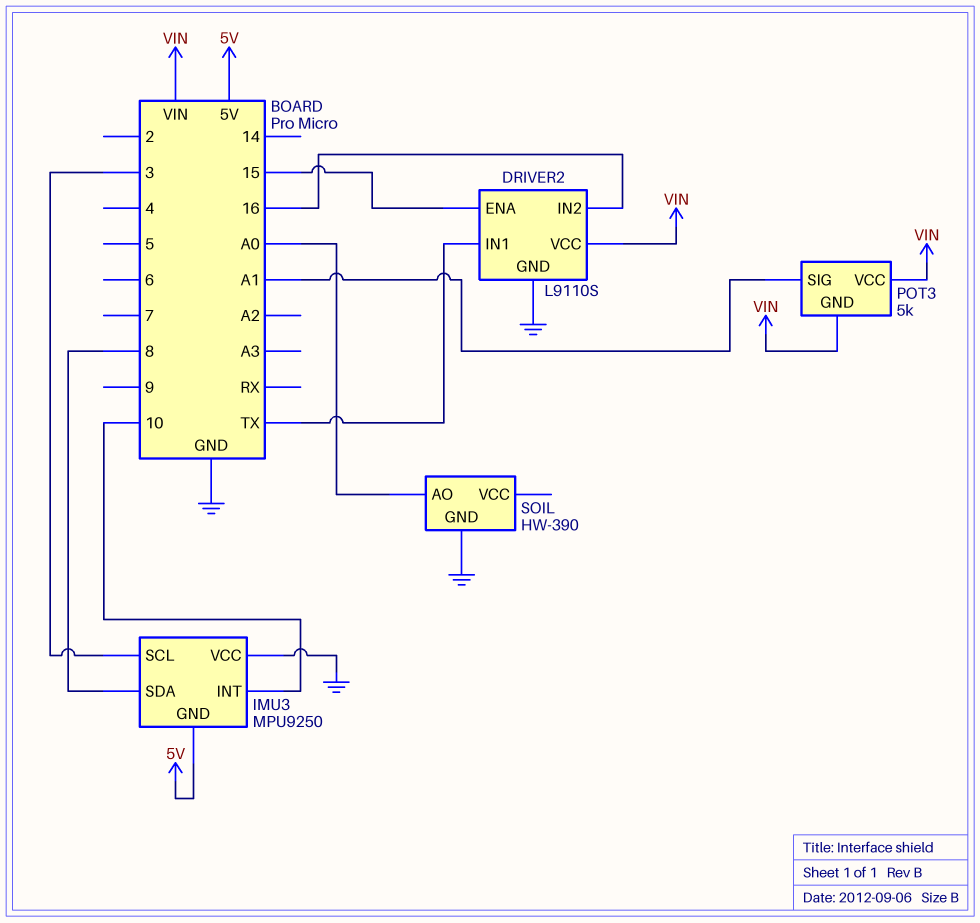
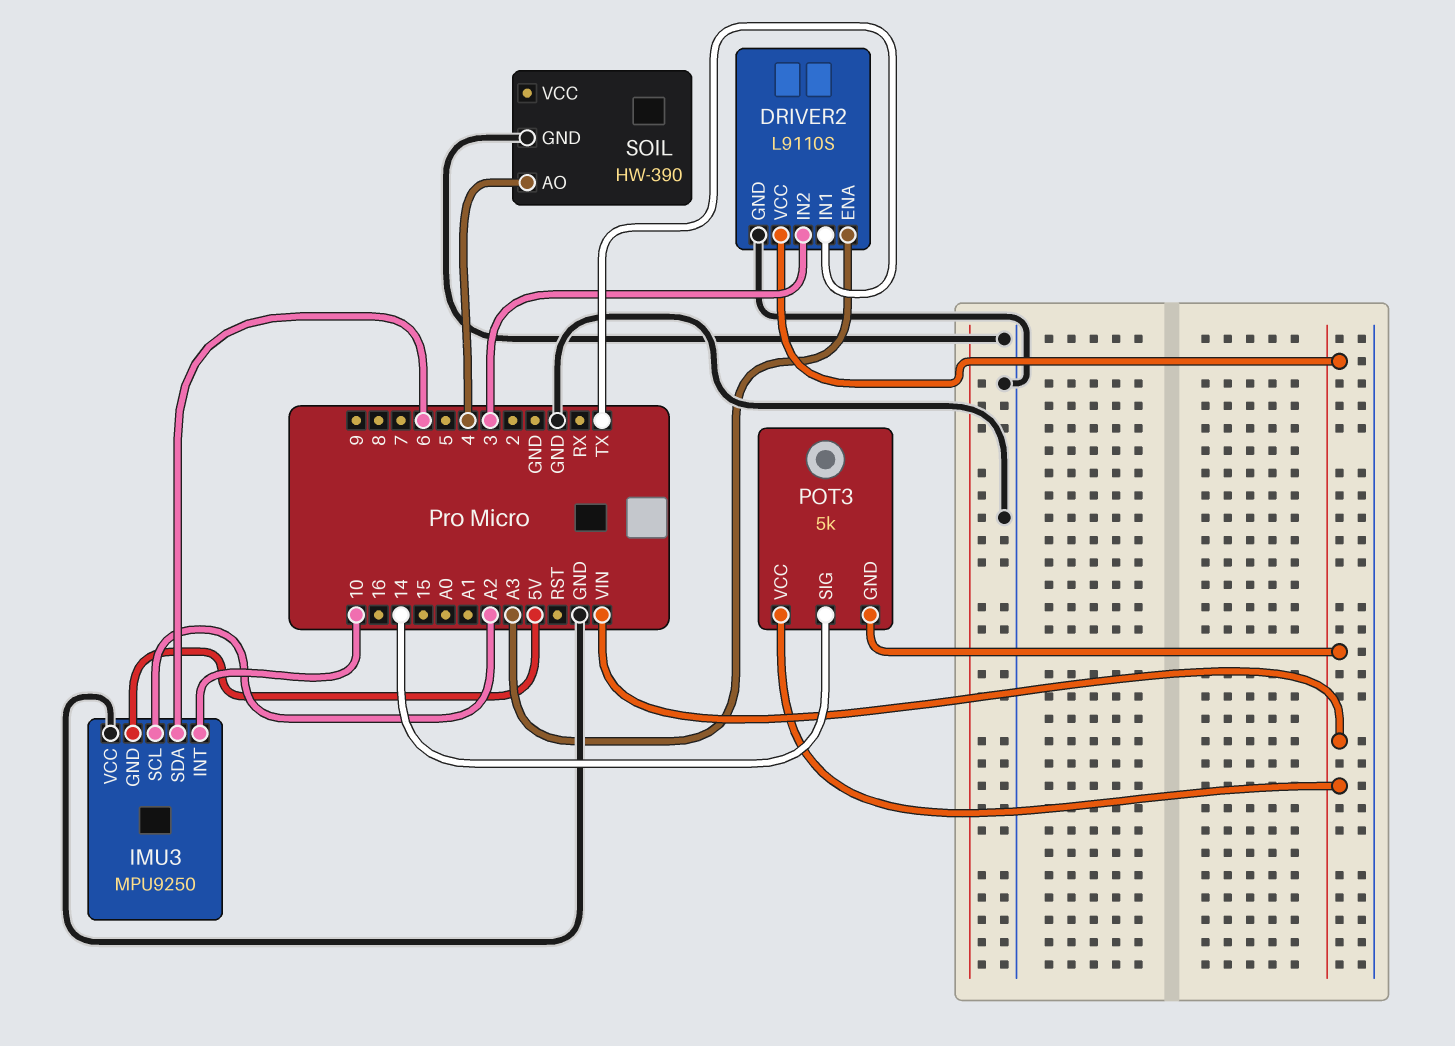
DRIVER2 pin ENA: 15 -> A3
DRIVER2 pin IN2: 16 -> 3
IMU3 pin SCL: 3 -> A2
IMU3 pin SDA: 8 -> 6
POT3 pin SIG: A1 -> 14
SOIL pin AO: A0 -> 4

